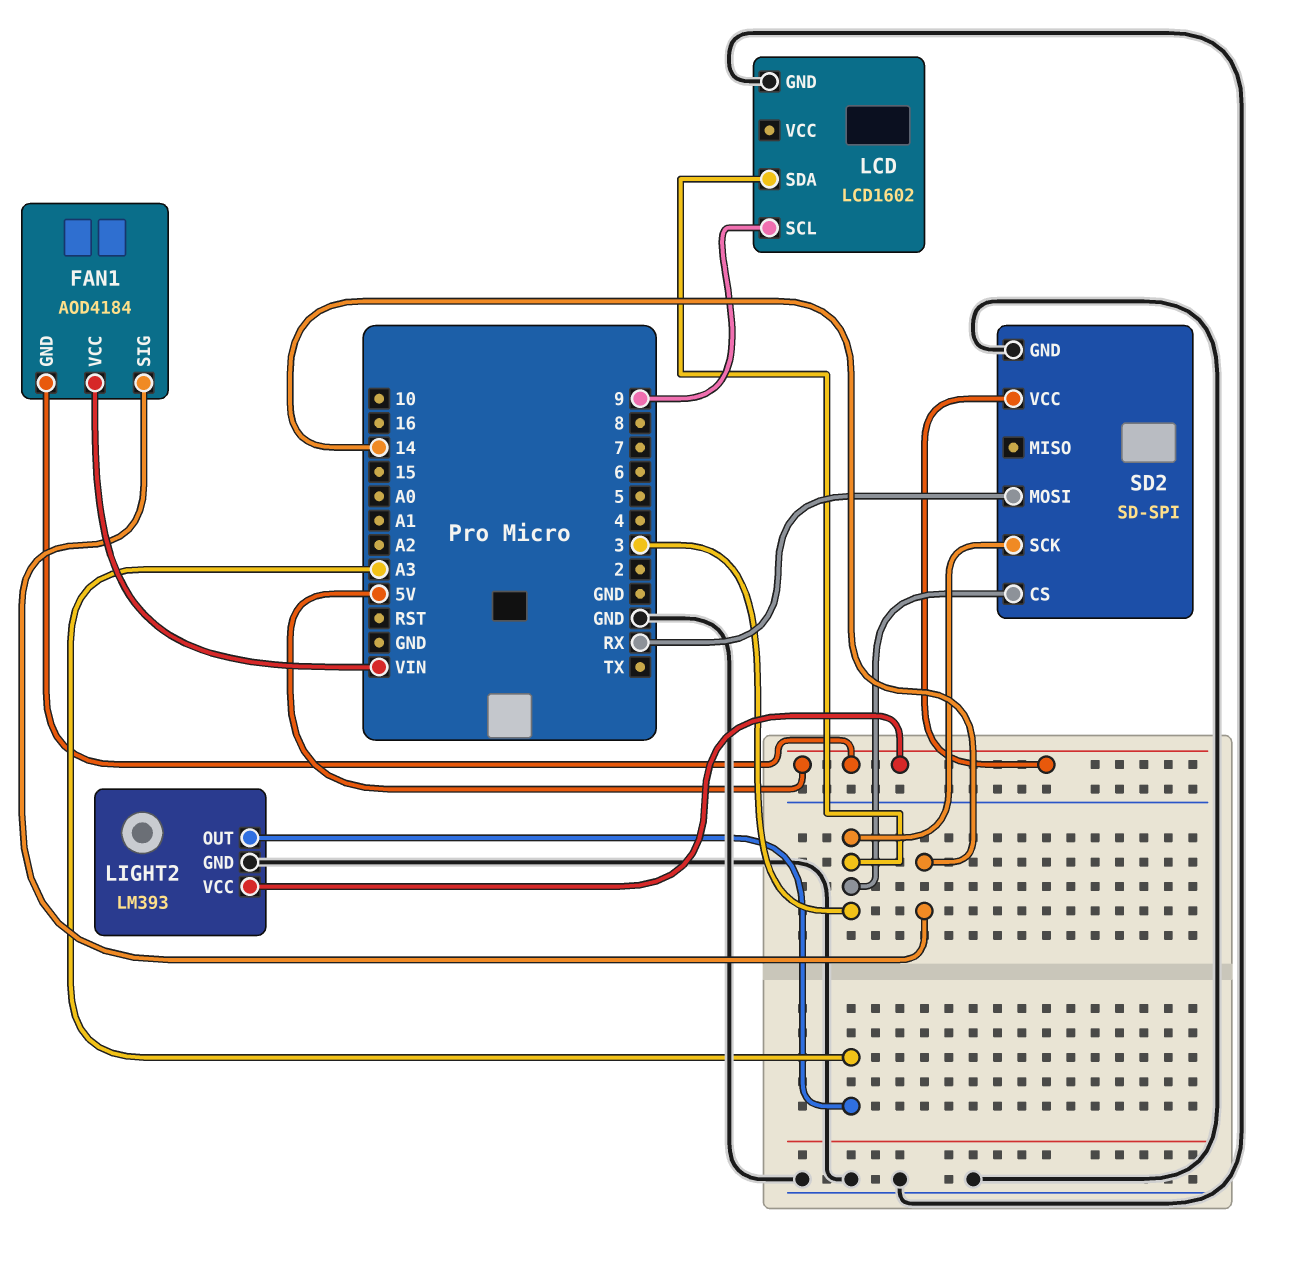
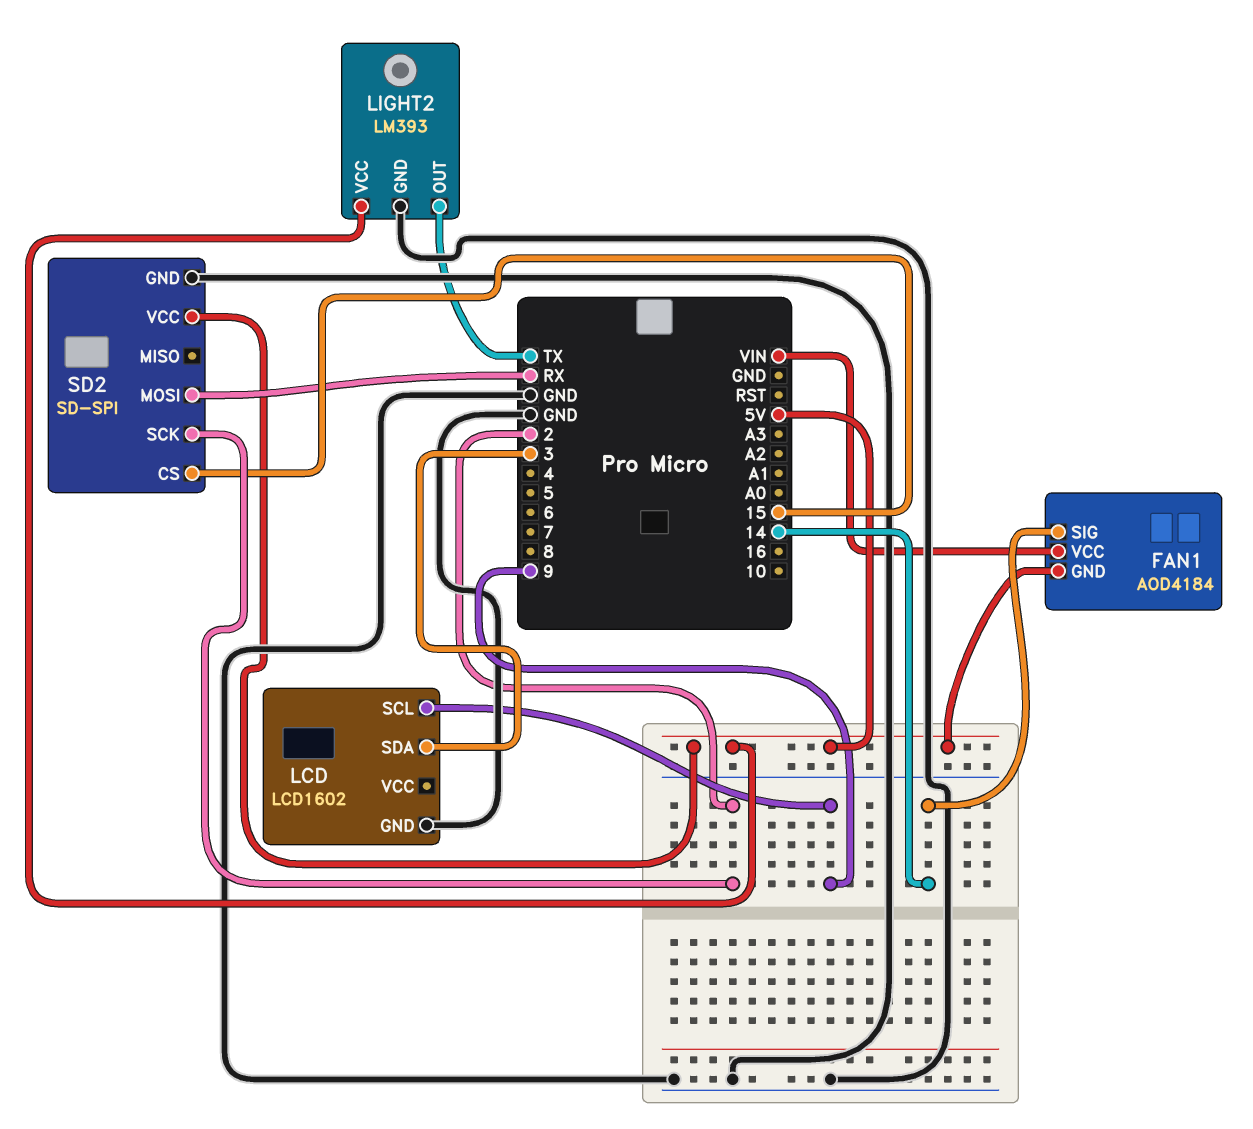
LIGHT2 pin OUT: A3 -> TX
SD2 pin CS: 3 -> 15
SD2 pin SCK: 3 -> 2

